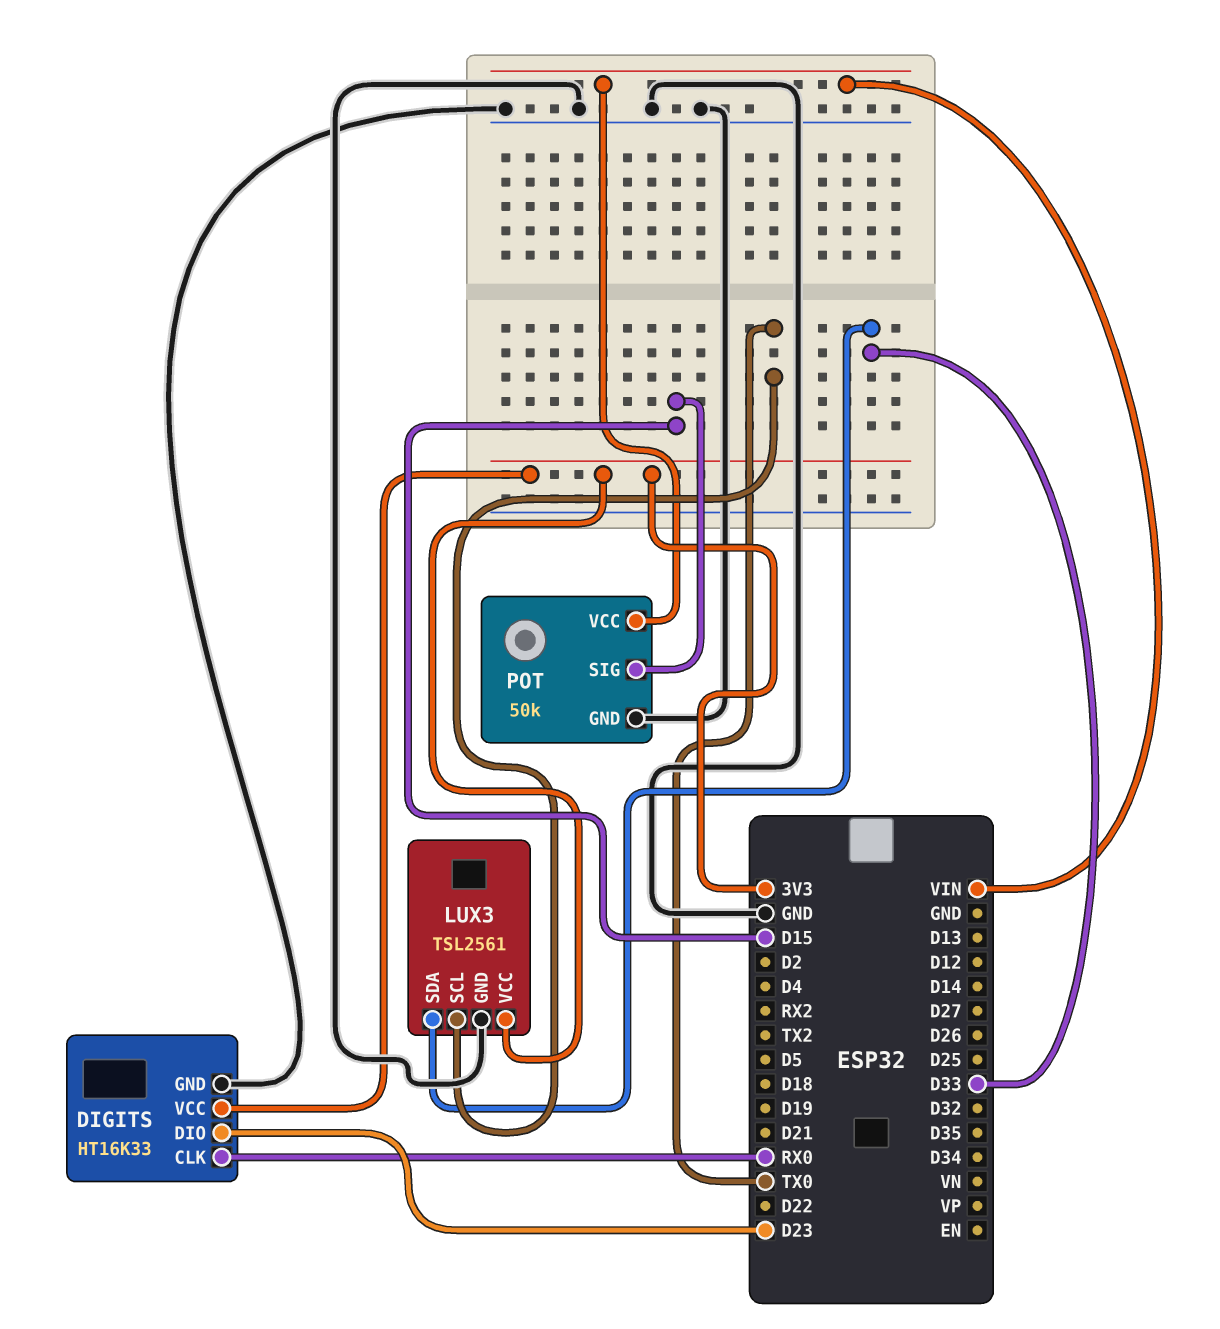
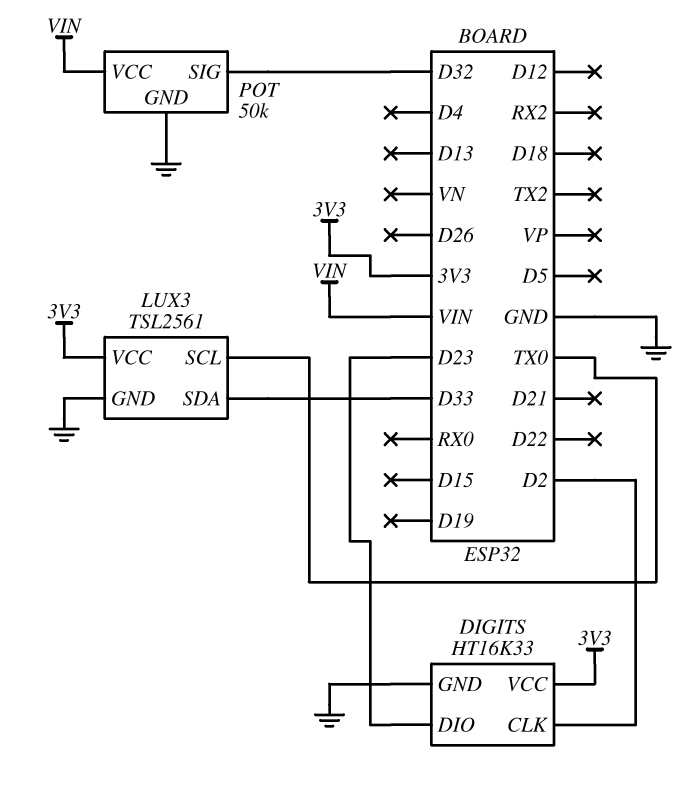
DIGITS pin CLK: RX0 -> D2
POT pin SIG: D15 -> D32

